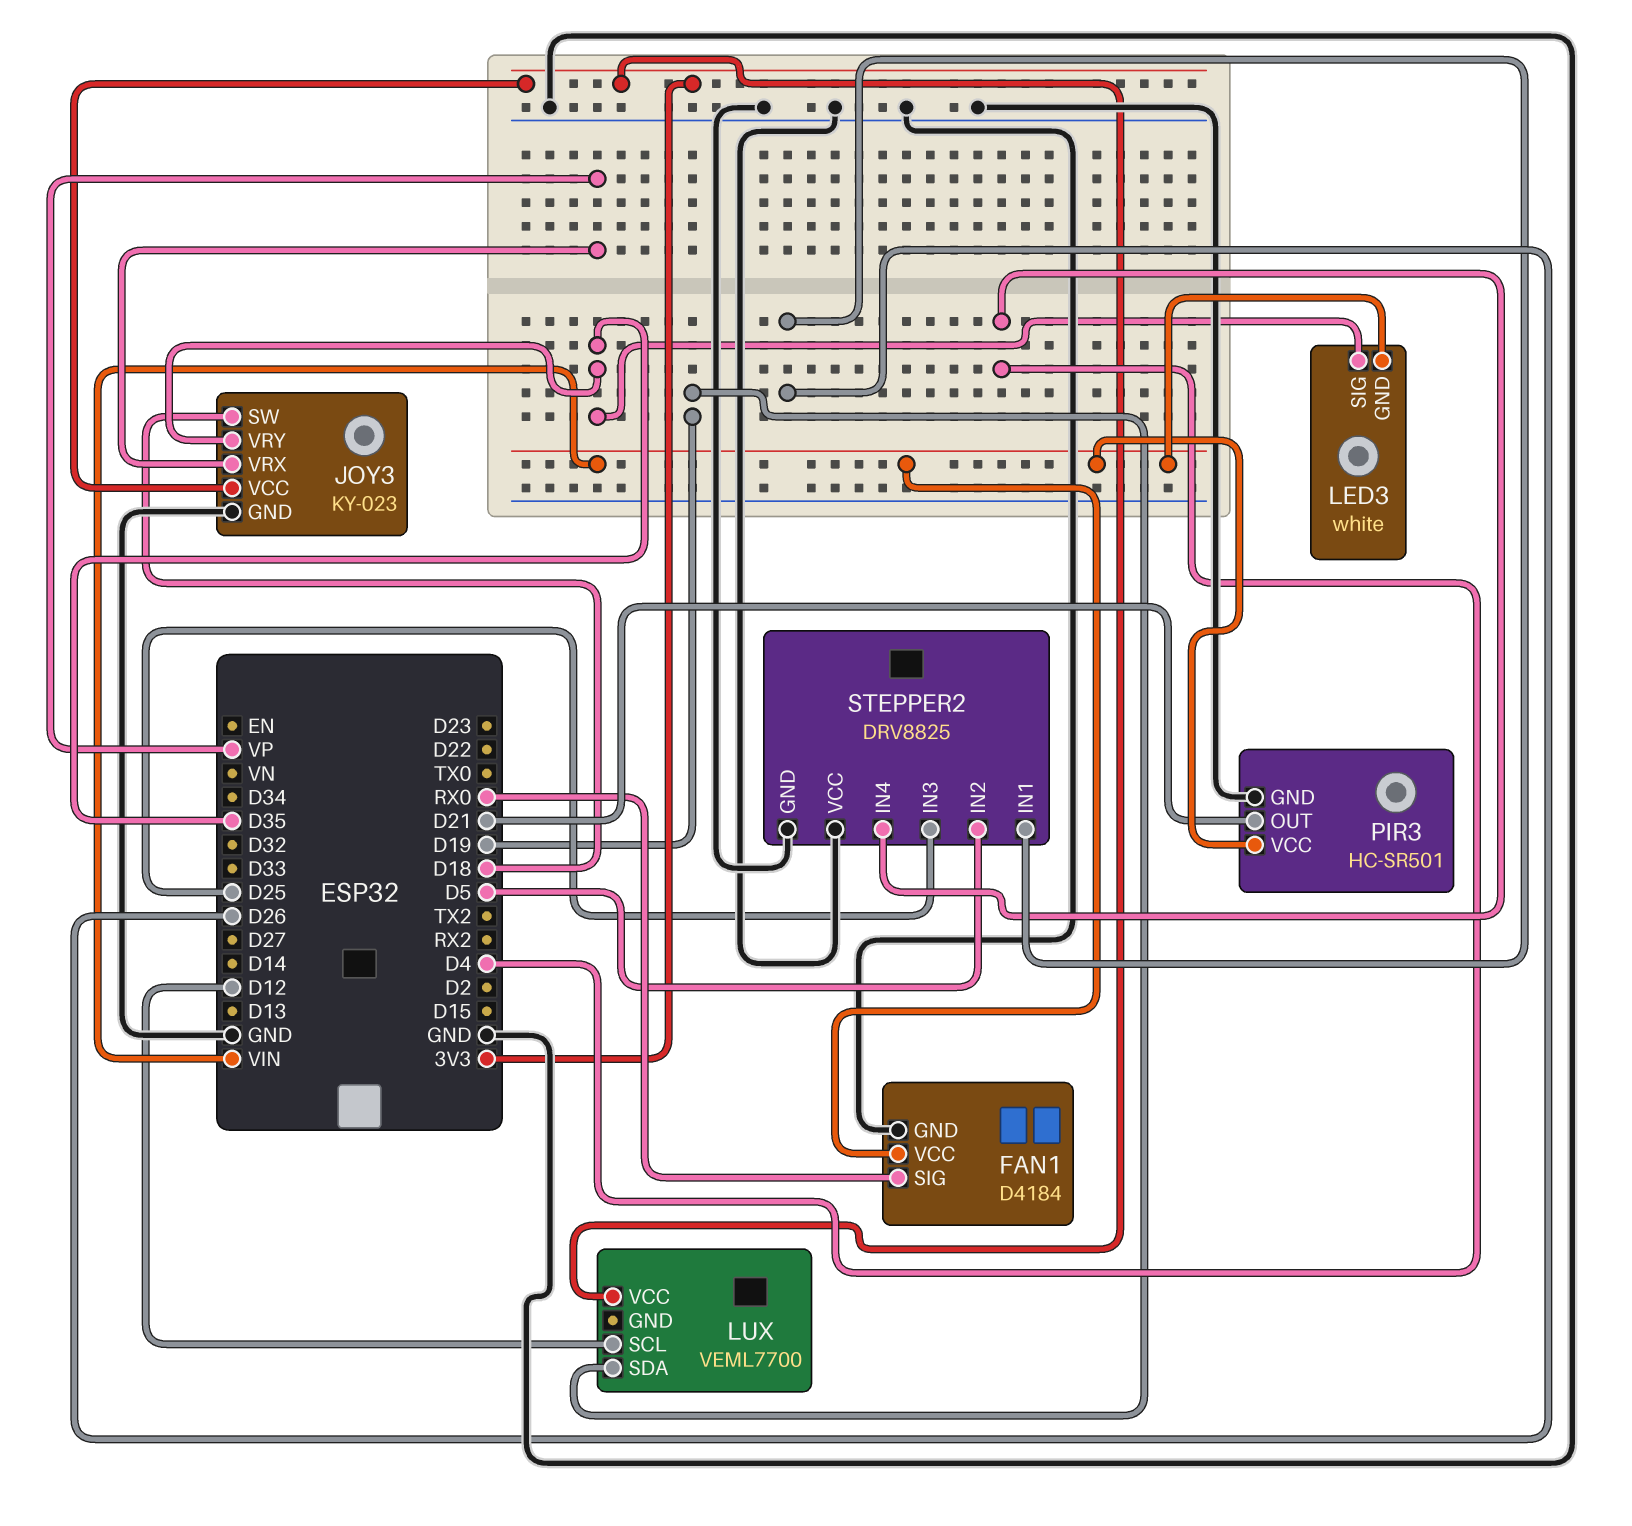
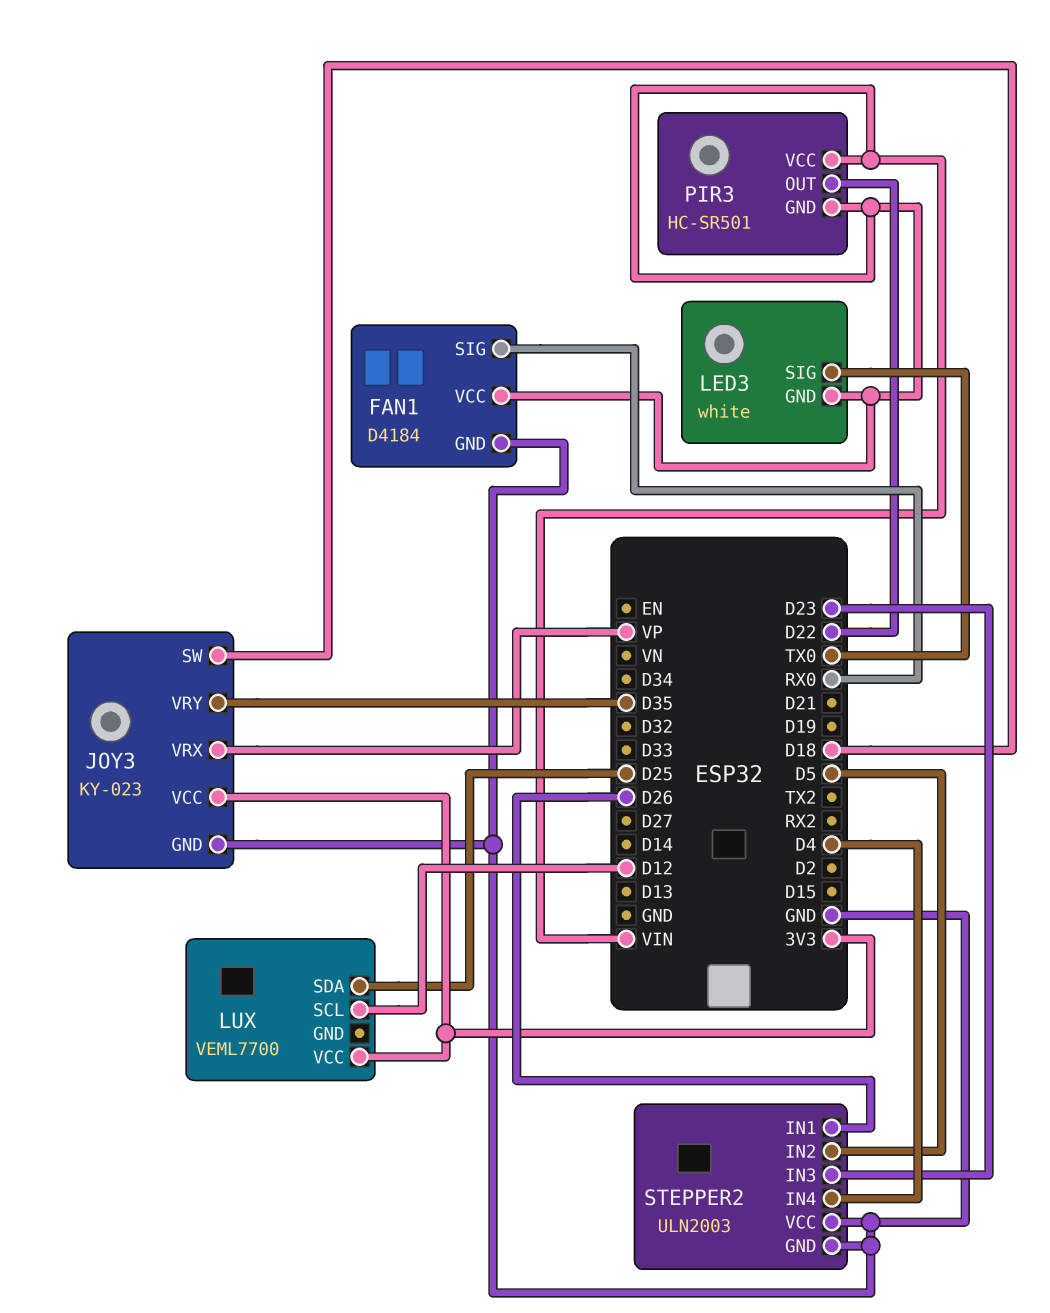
LED3 pin SIG: D35 -> TX0
LUX pin SDA: D19 -> D25
PIR3 pin GND: GND -> VIN
PIR3 pin OUT: D21 -> D22
STEPPER2: DRV8825 -> ULN2003
STEPPER2 pin IN3: D25 -> D23

